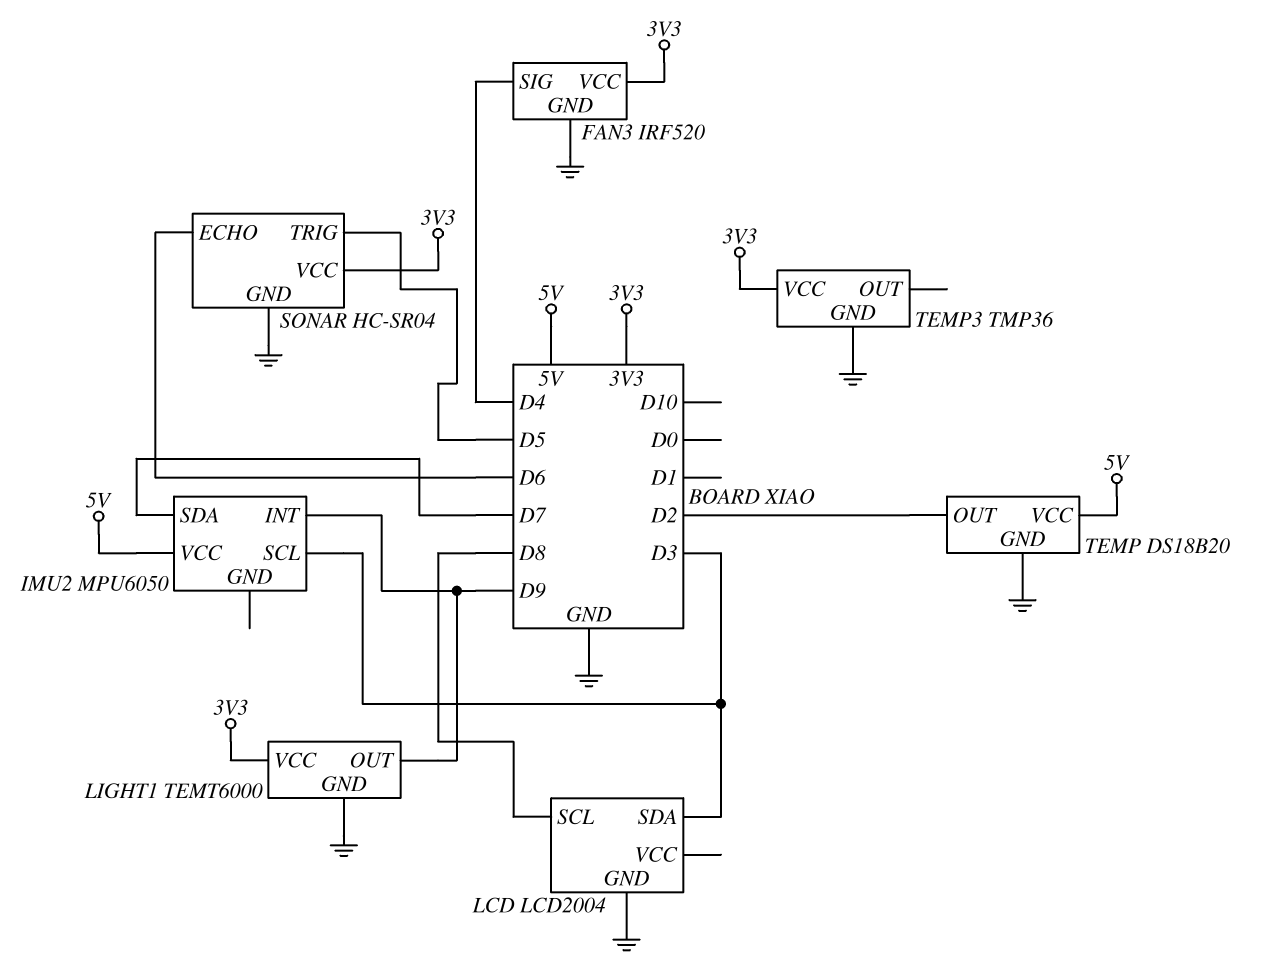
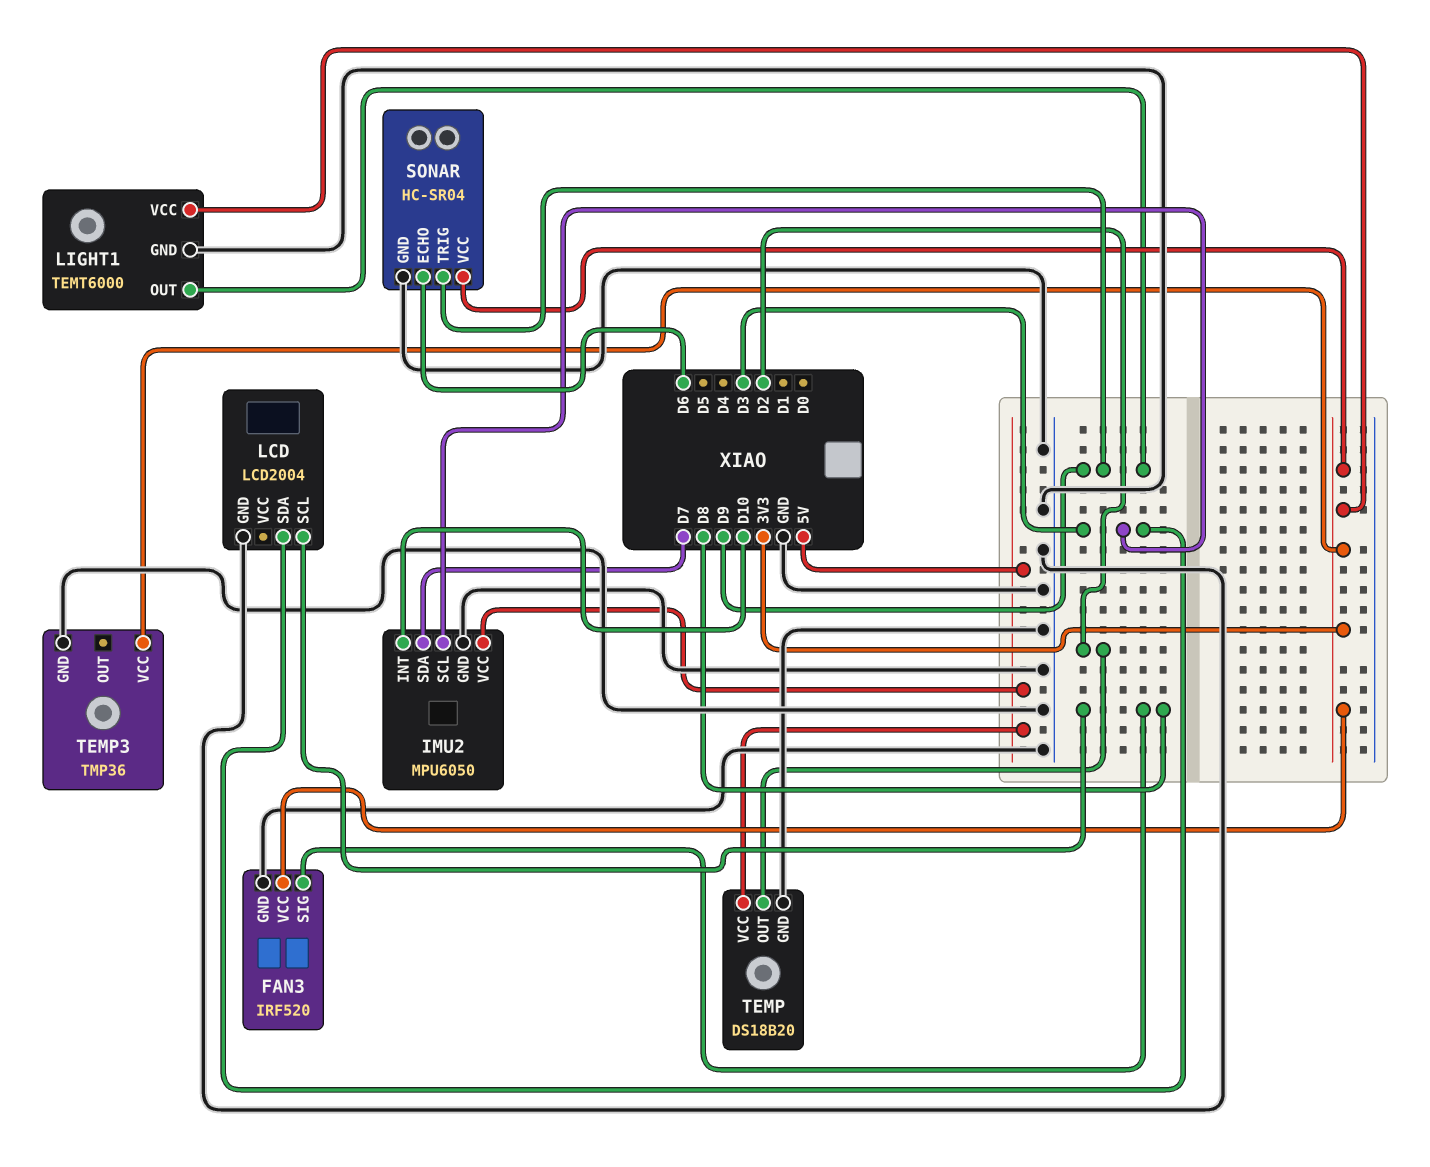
FAN3 pin SIG: D4 -> D8
IMU2 pin GND: none -> GND
IMU2 pin INT: D9 -> D10
SONAR pin TRIG: D5 -> D9

